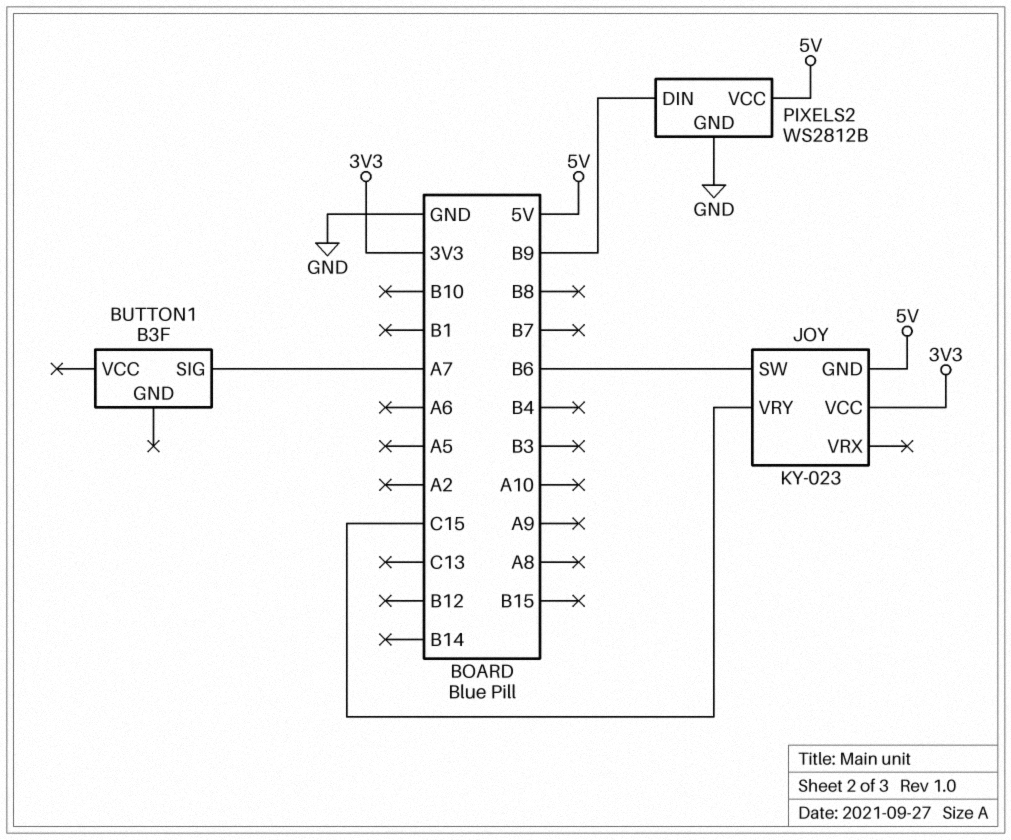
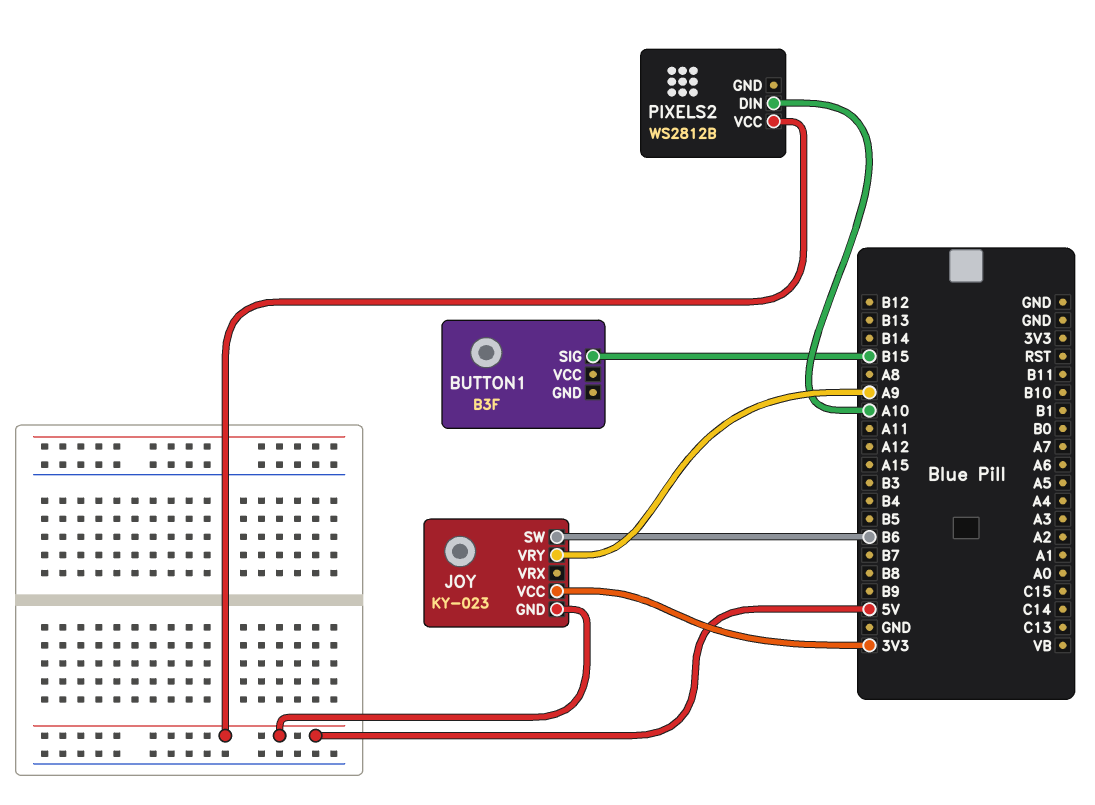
BUTTON1 pin SIG: A7 -> B15
JOY pin VRY: C15 -> A9
PIXELS2 pin DIN: B9 -> A10
PIXELS2 pin GND: GND -> none

